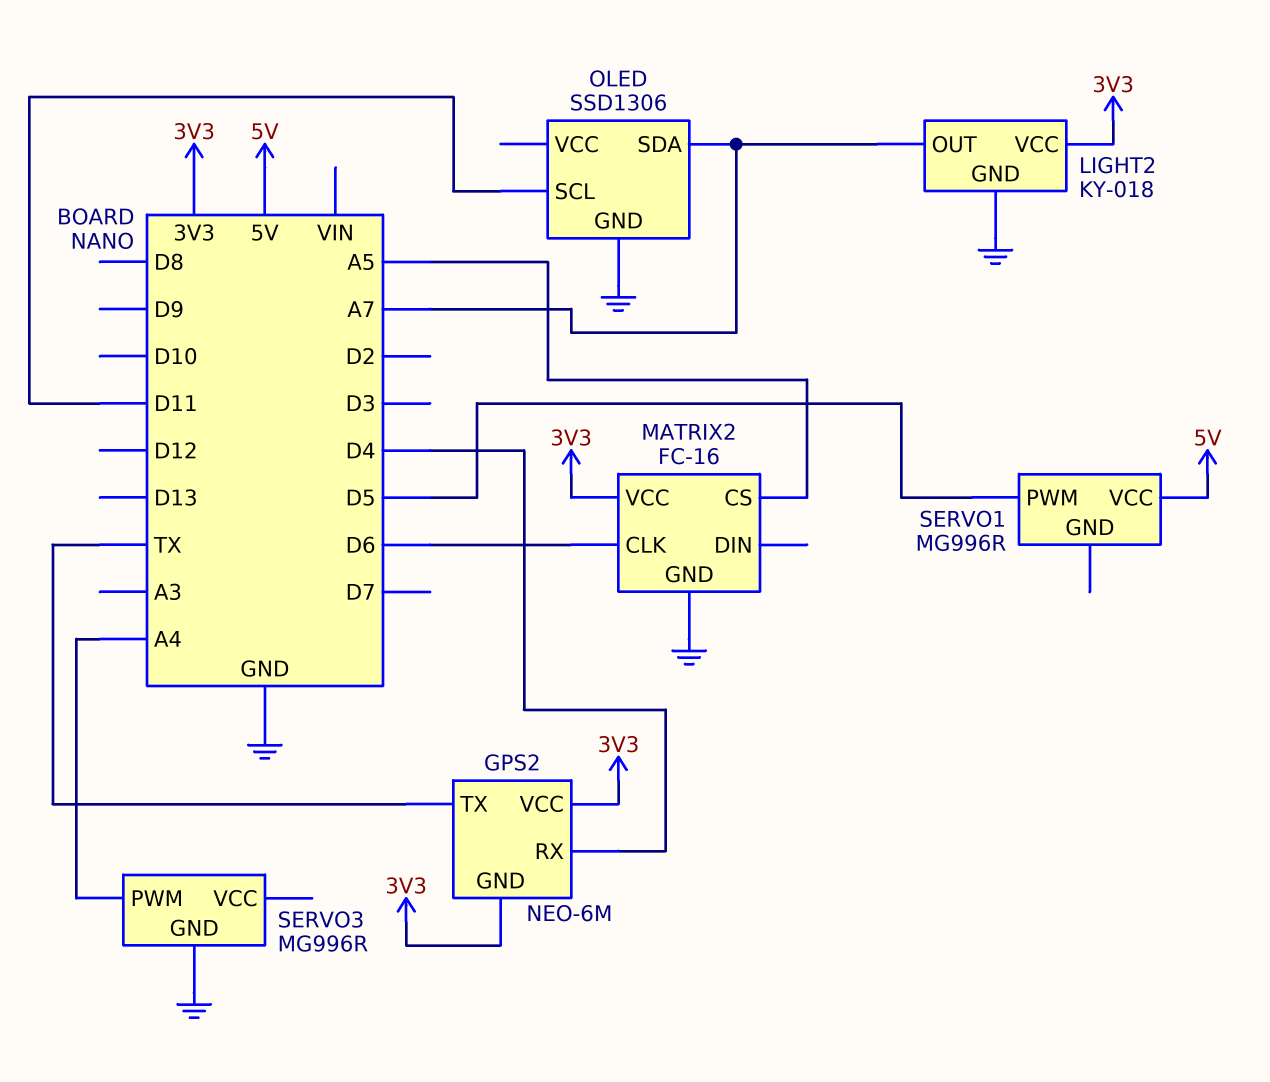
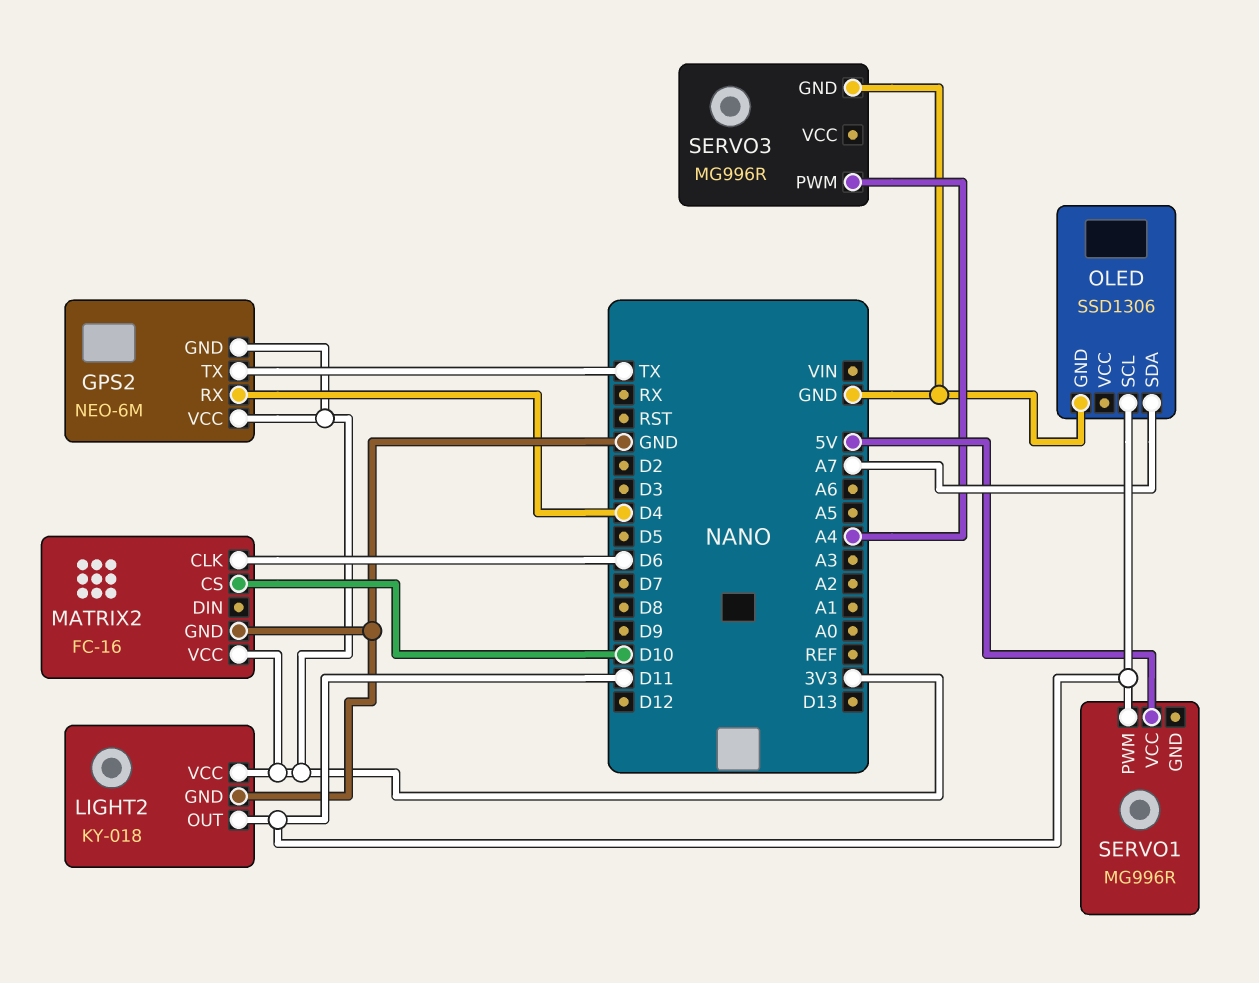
LIGHT2 pin OUT: A7 -> D11
MATRIX2 pin CS: A5 -> D10
SERVO1 pin PWM: D5 -> D11

